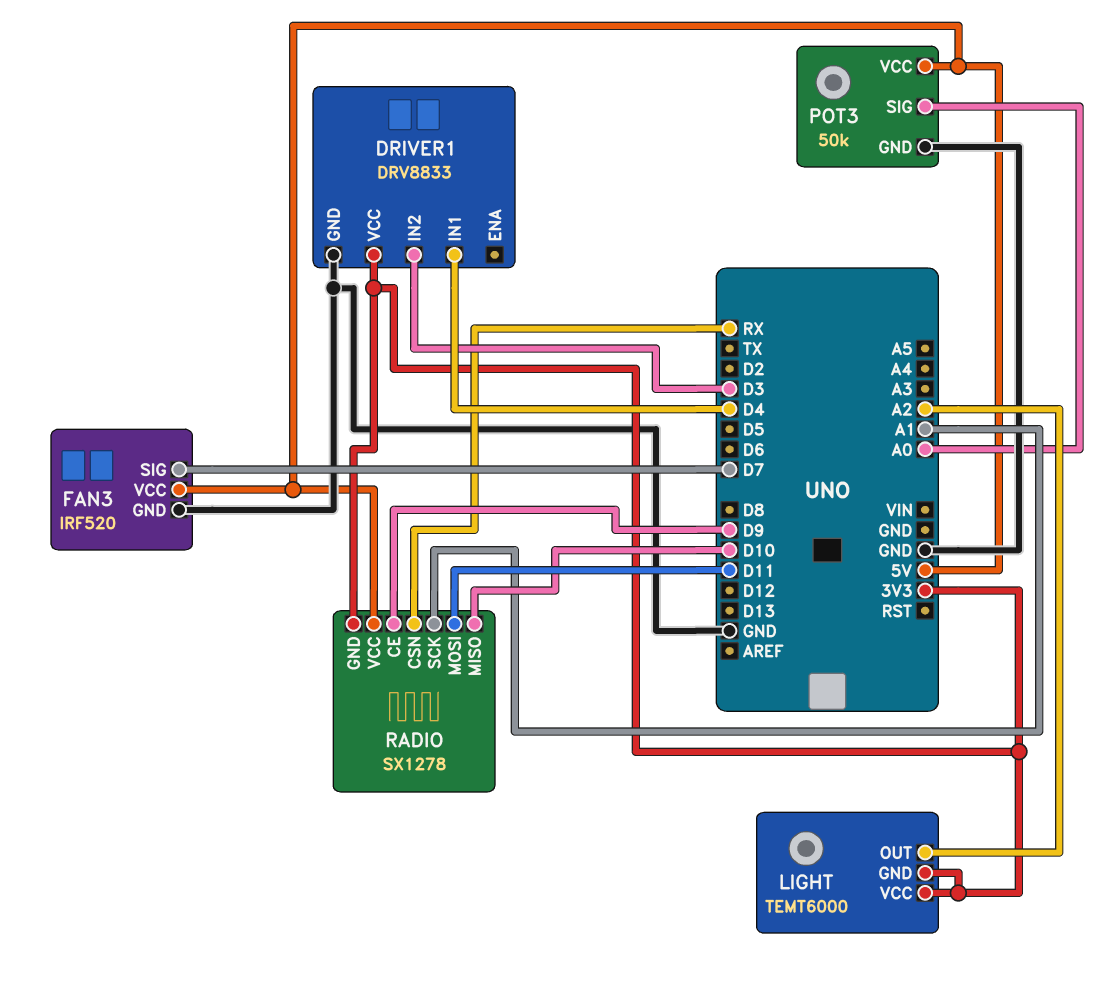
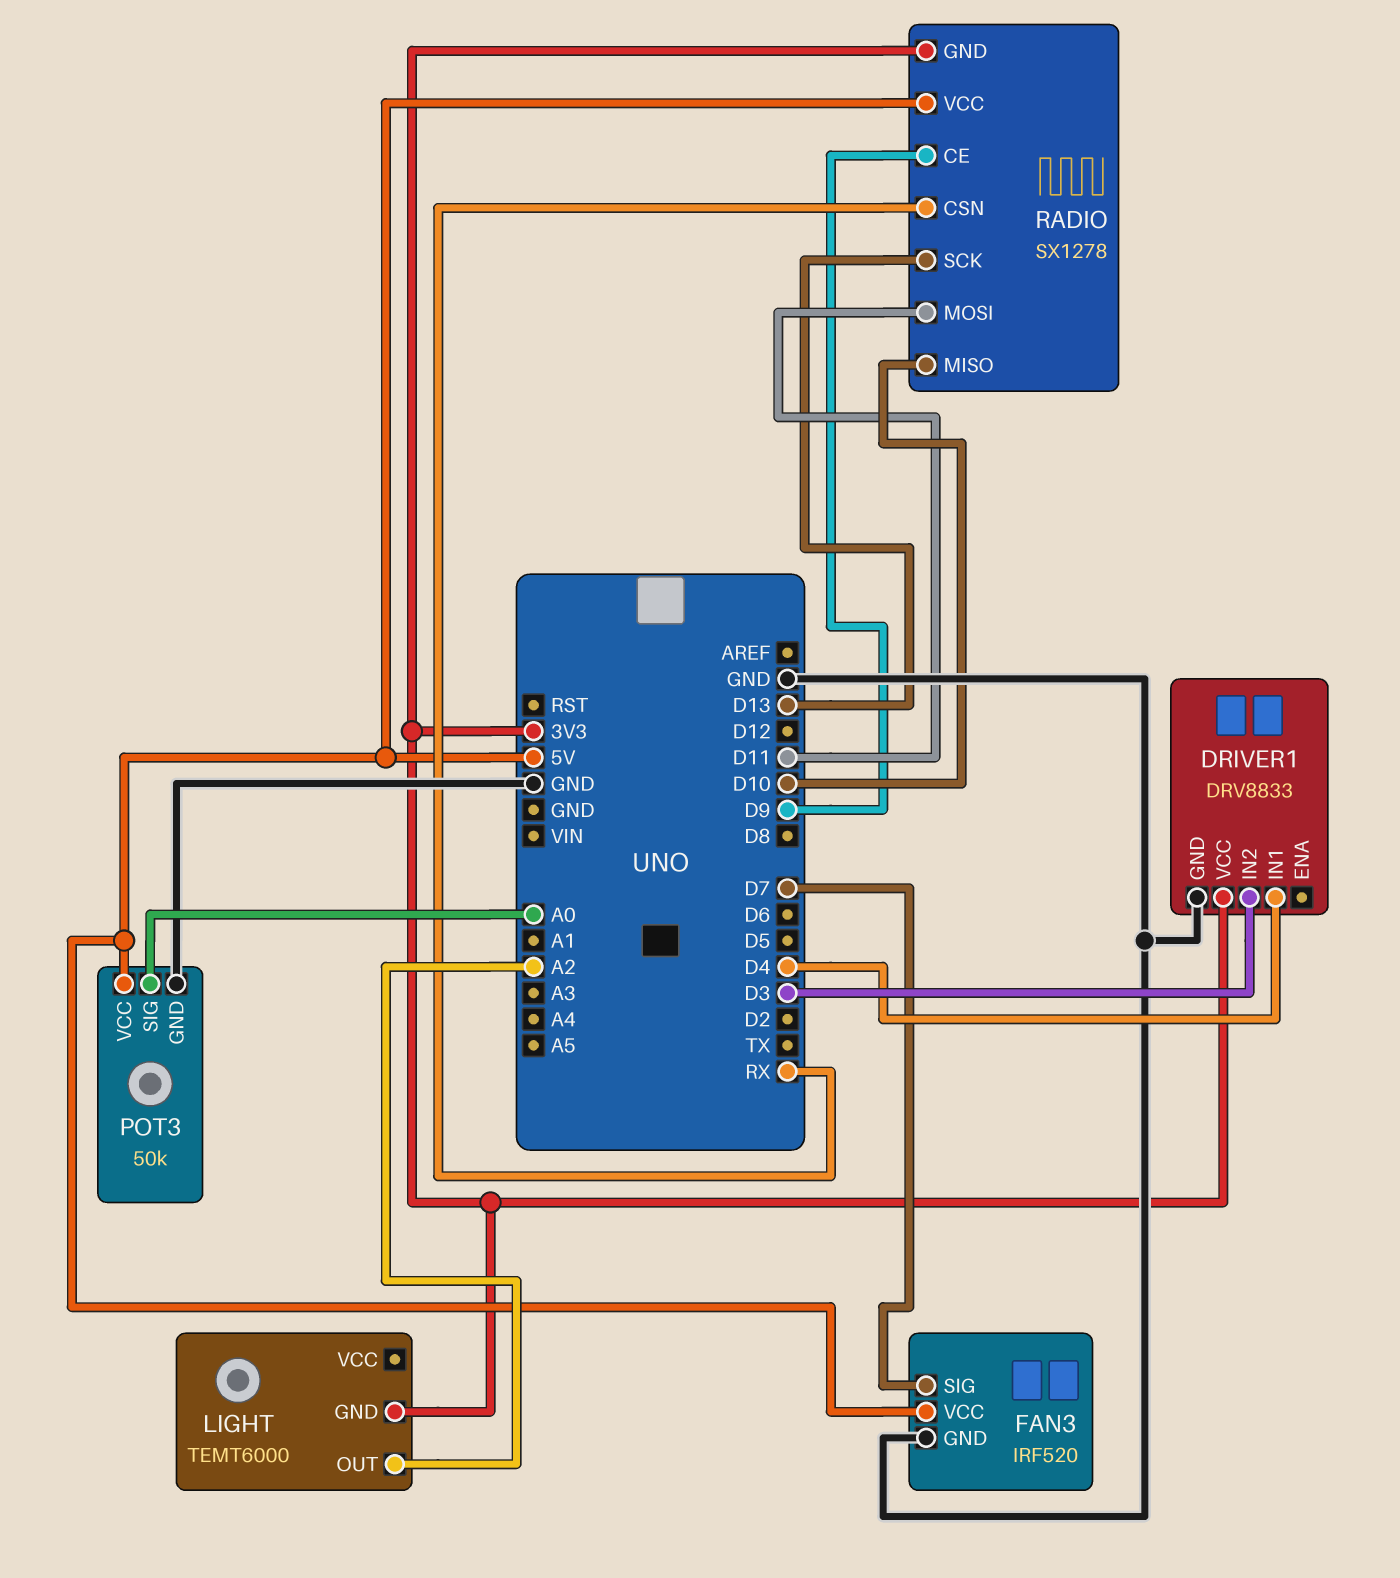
LIGHT pin VCC: 3V3 -> none
RADIO pin SCK: A1 -> D13

